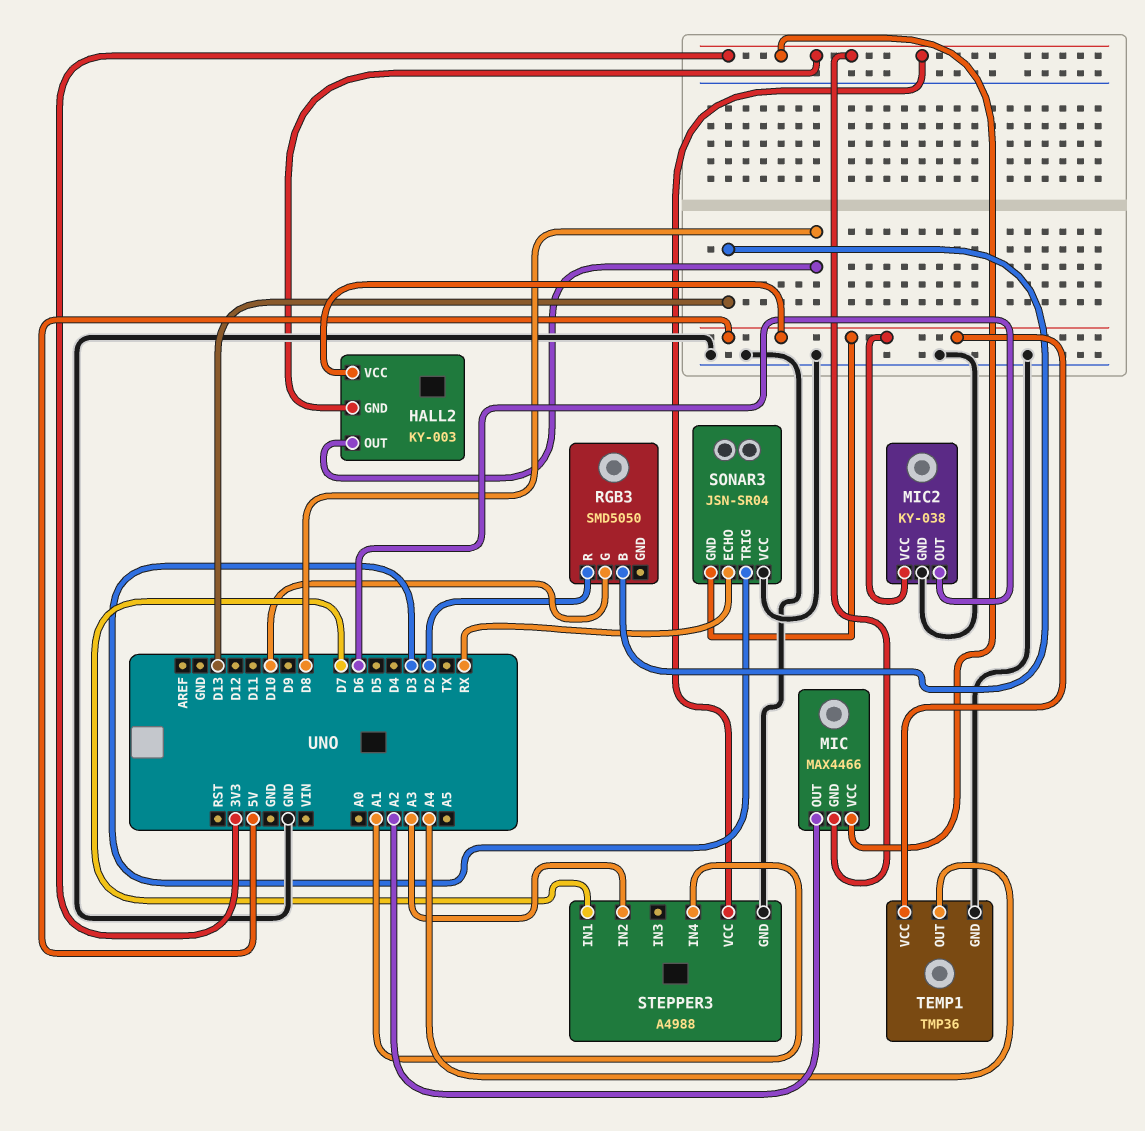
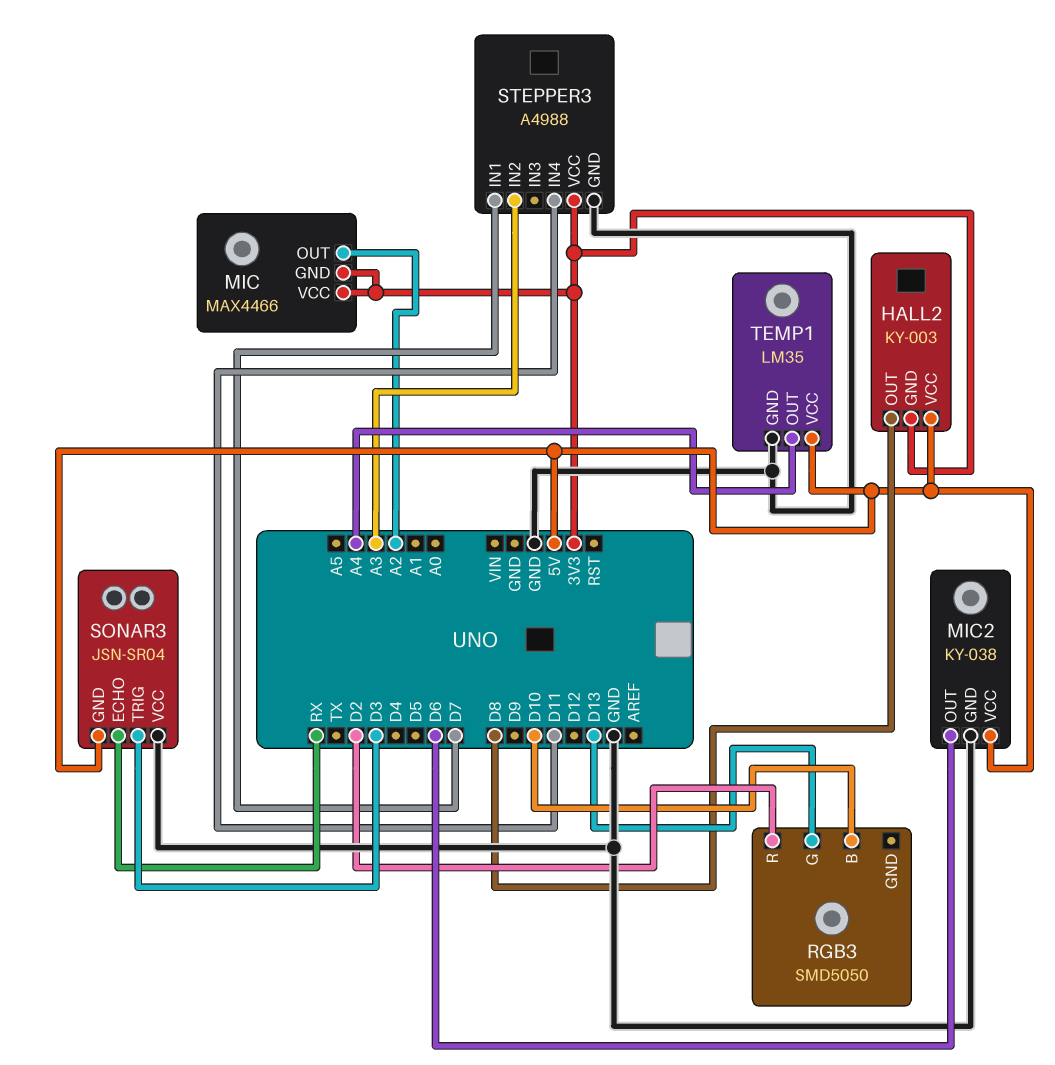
RGB3 pin B: D13 -> D10
RGB3 pin G: D10 -> D13
STEPPER3 pin IN4: A1 -> D11
TEMP1: TMP36 -> LM35

